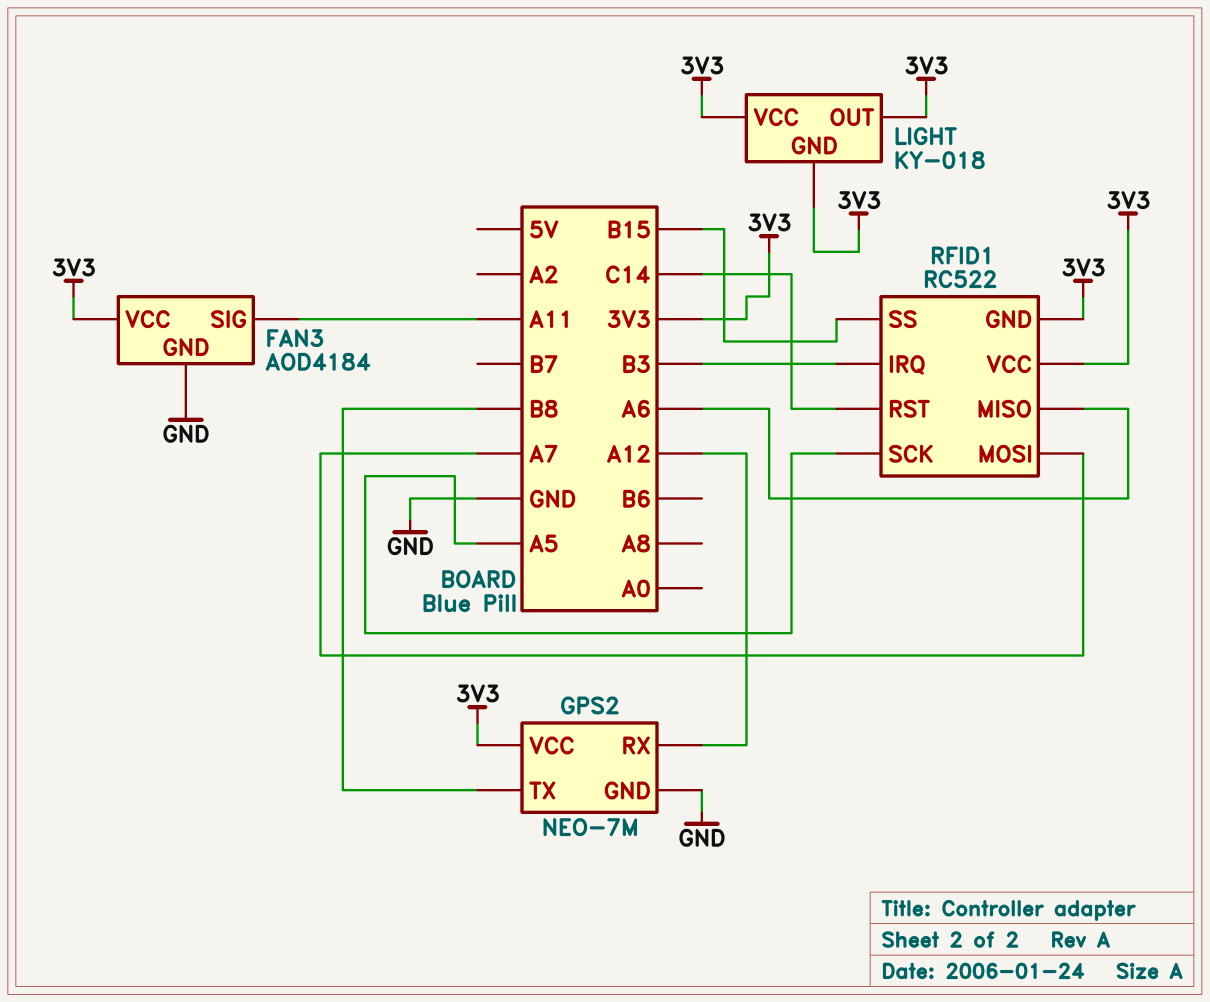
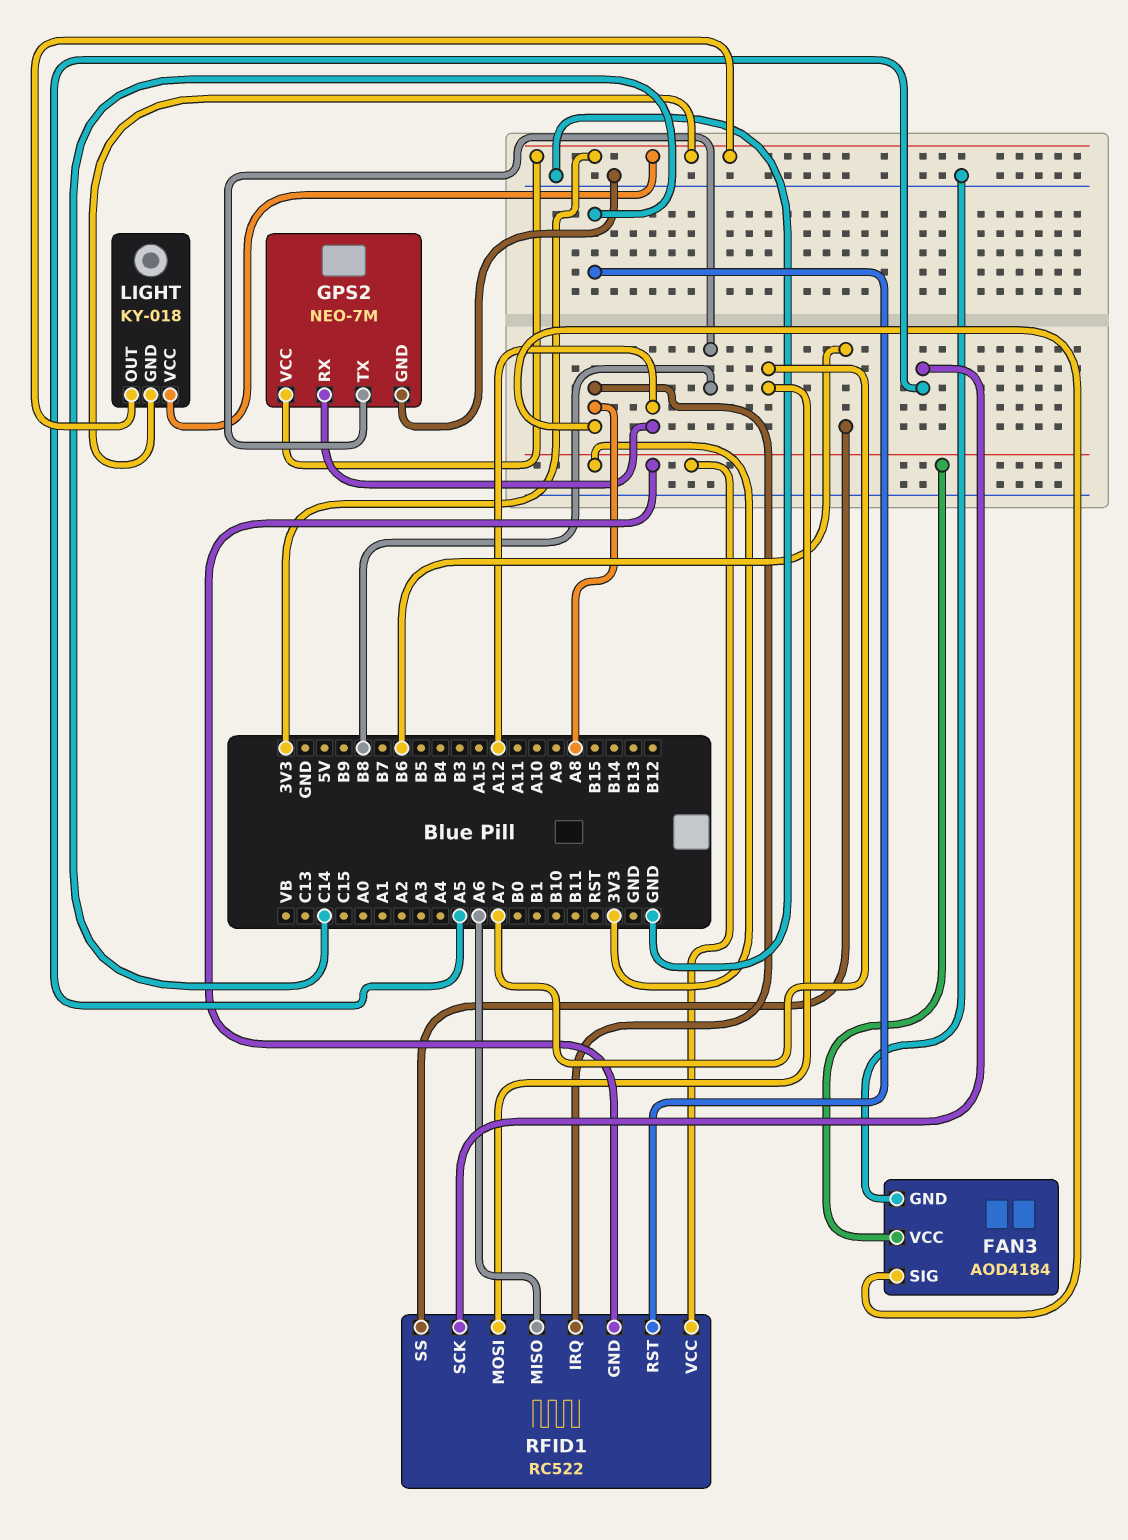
FAN3 pin SIG: A11 -> A8
RFID1 pin IRQ: B3 -> A8
RFID1 pin SS: B15 -> B6

